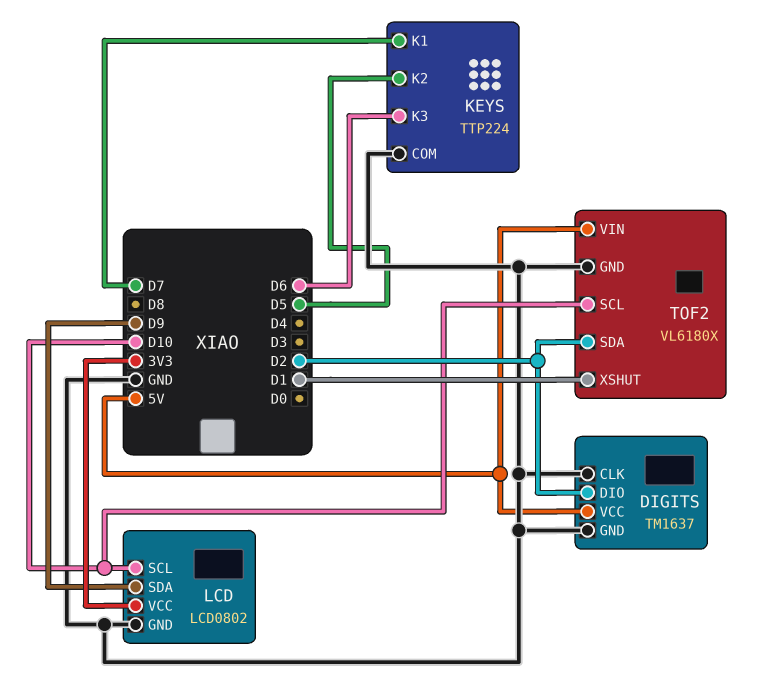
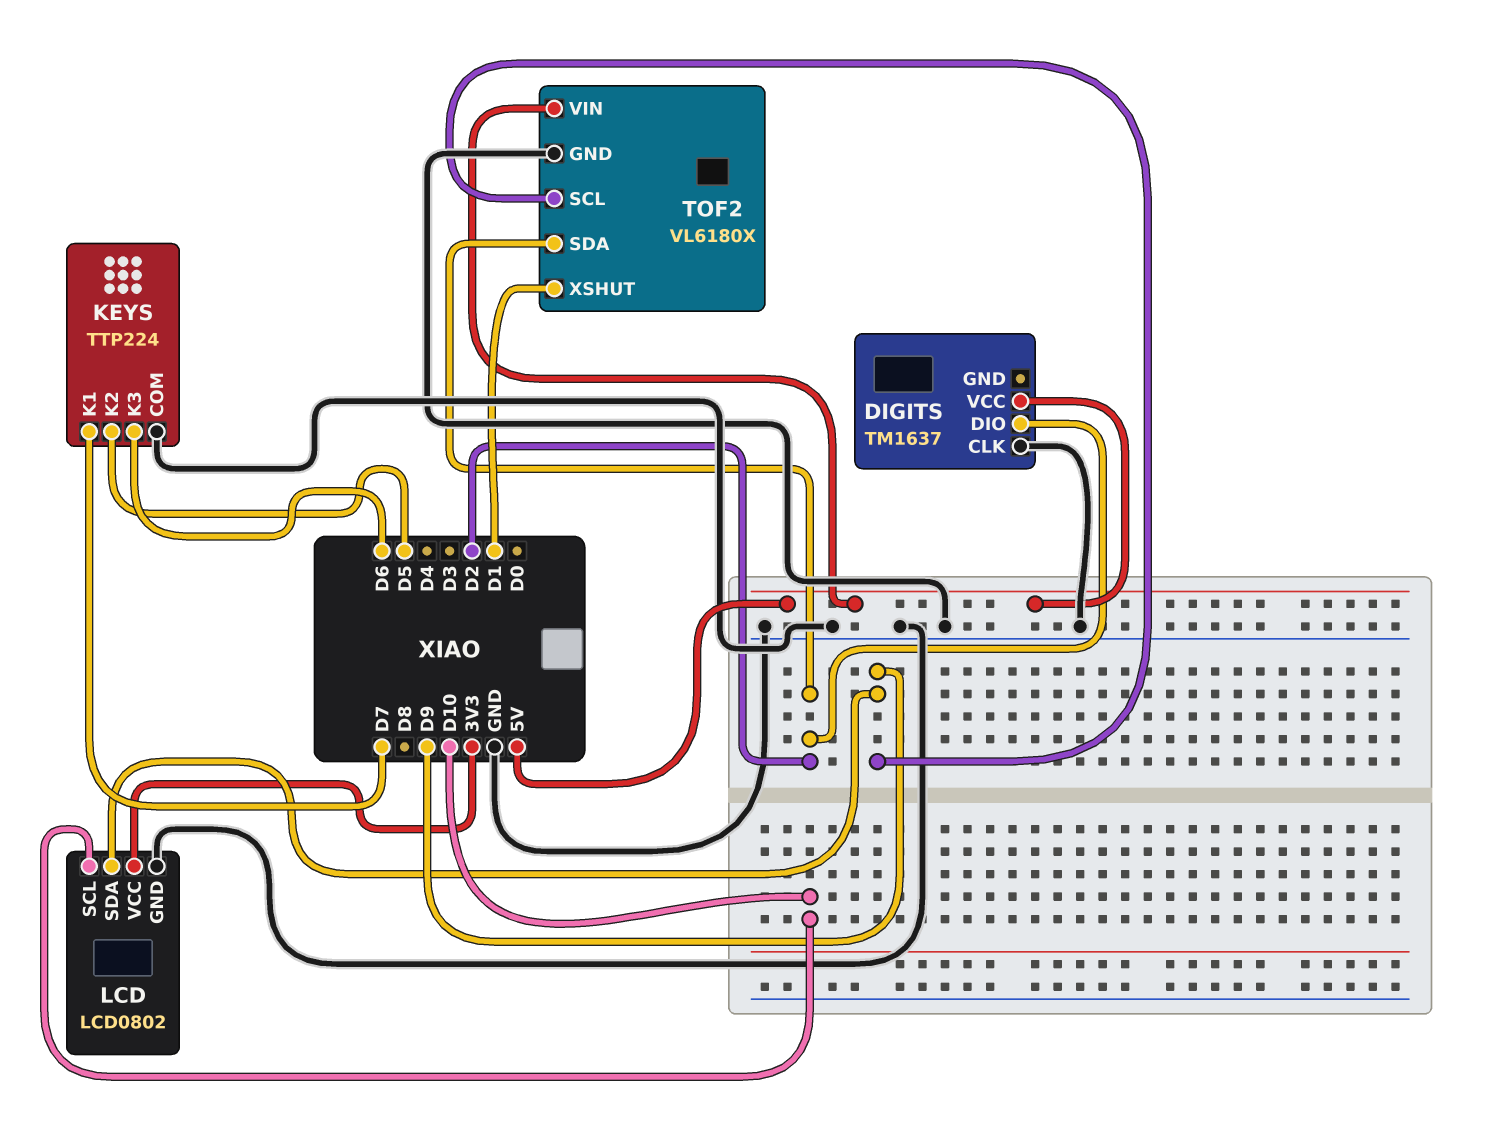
DIGITS pin GND: GND -> none
TOF2 pin SCL: D10 -> D9

